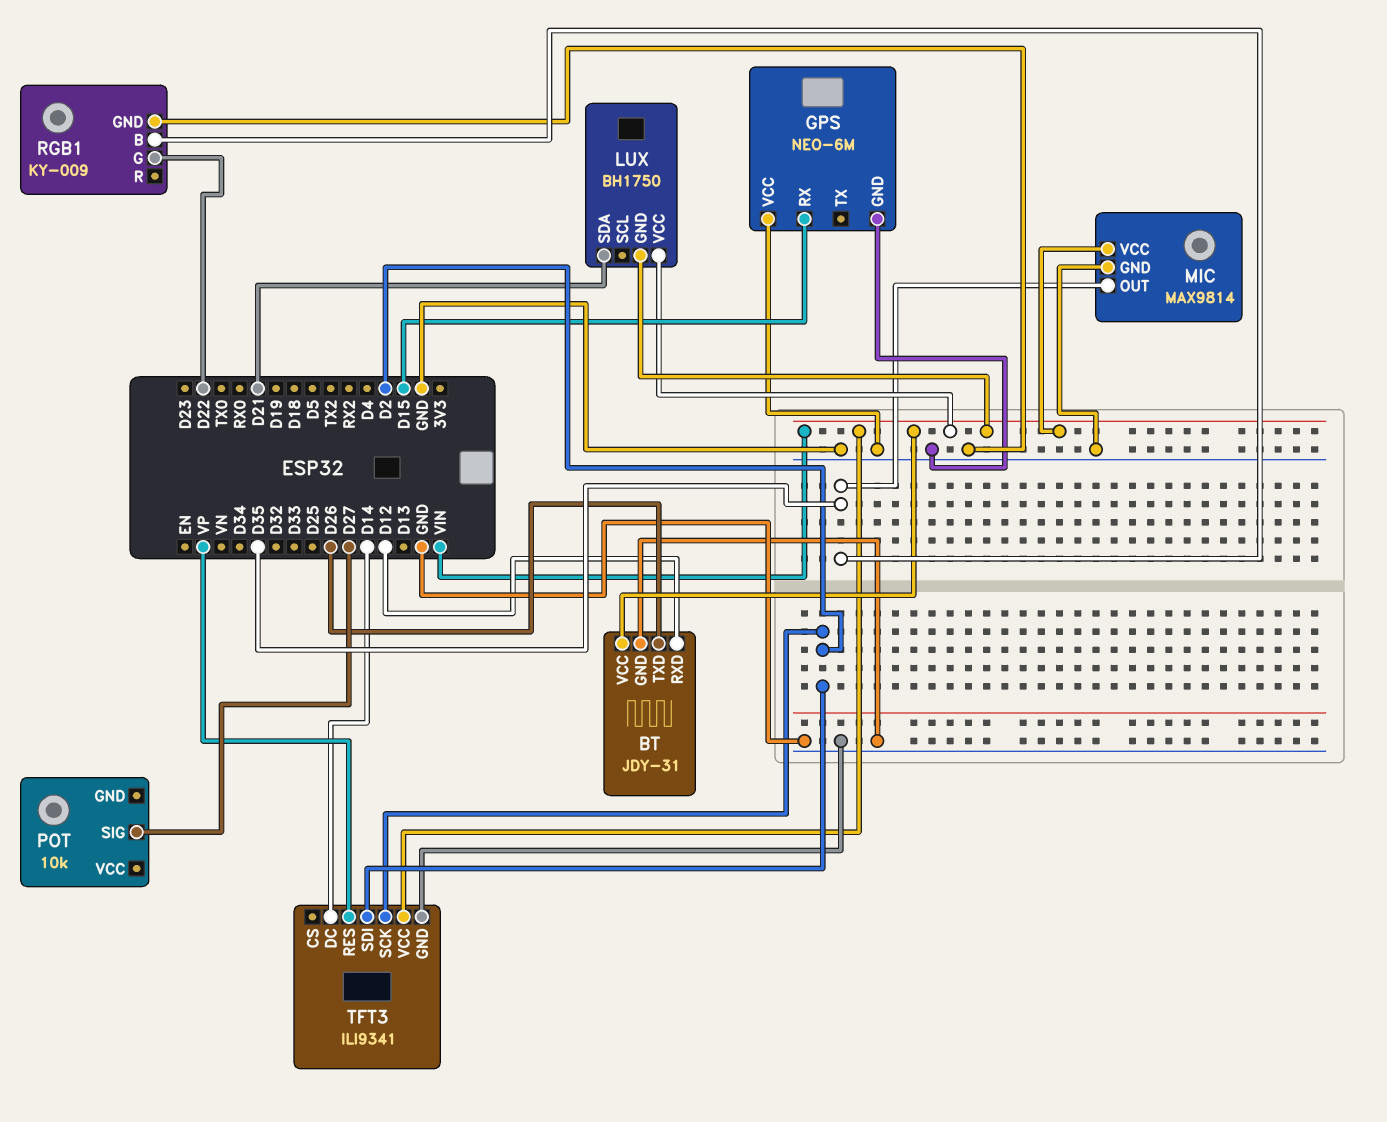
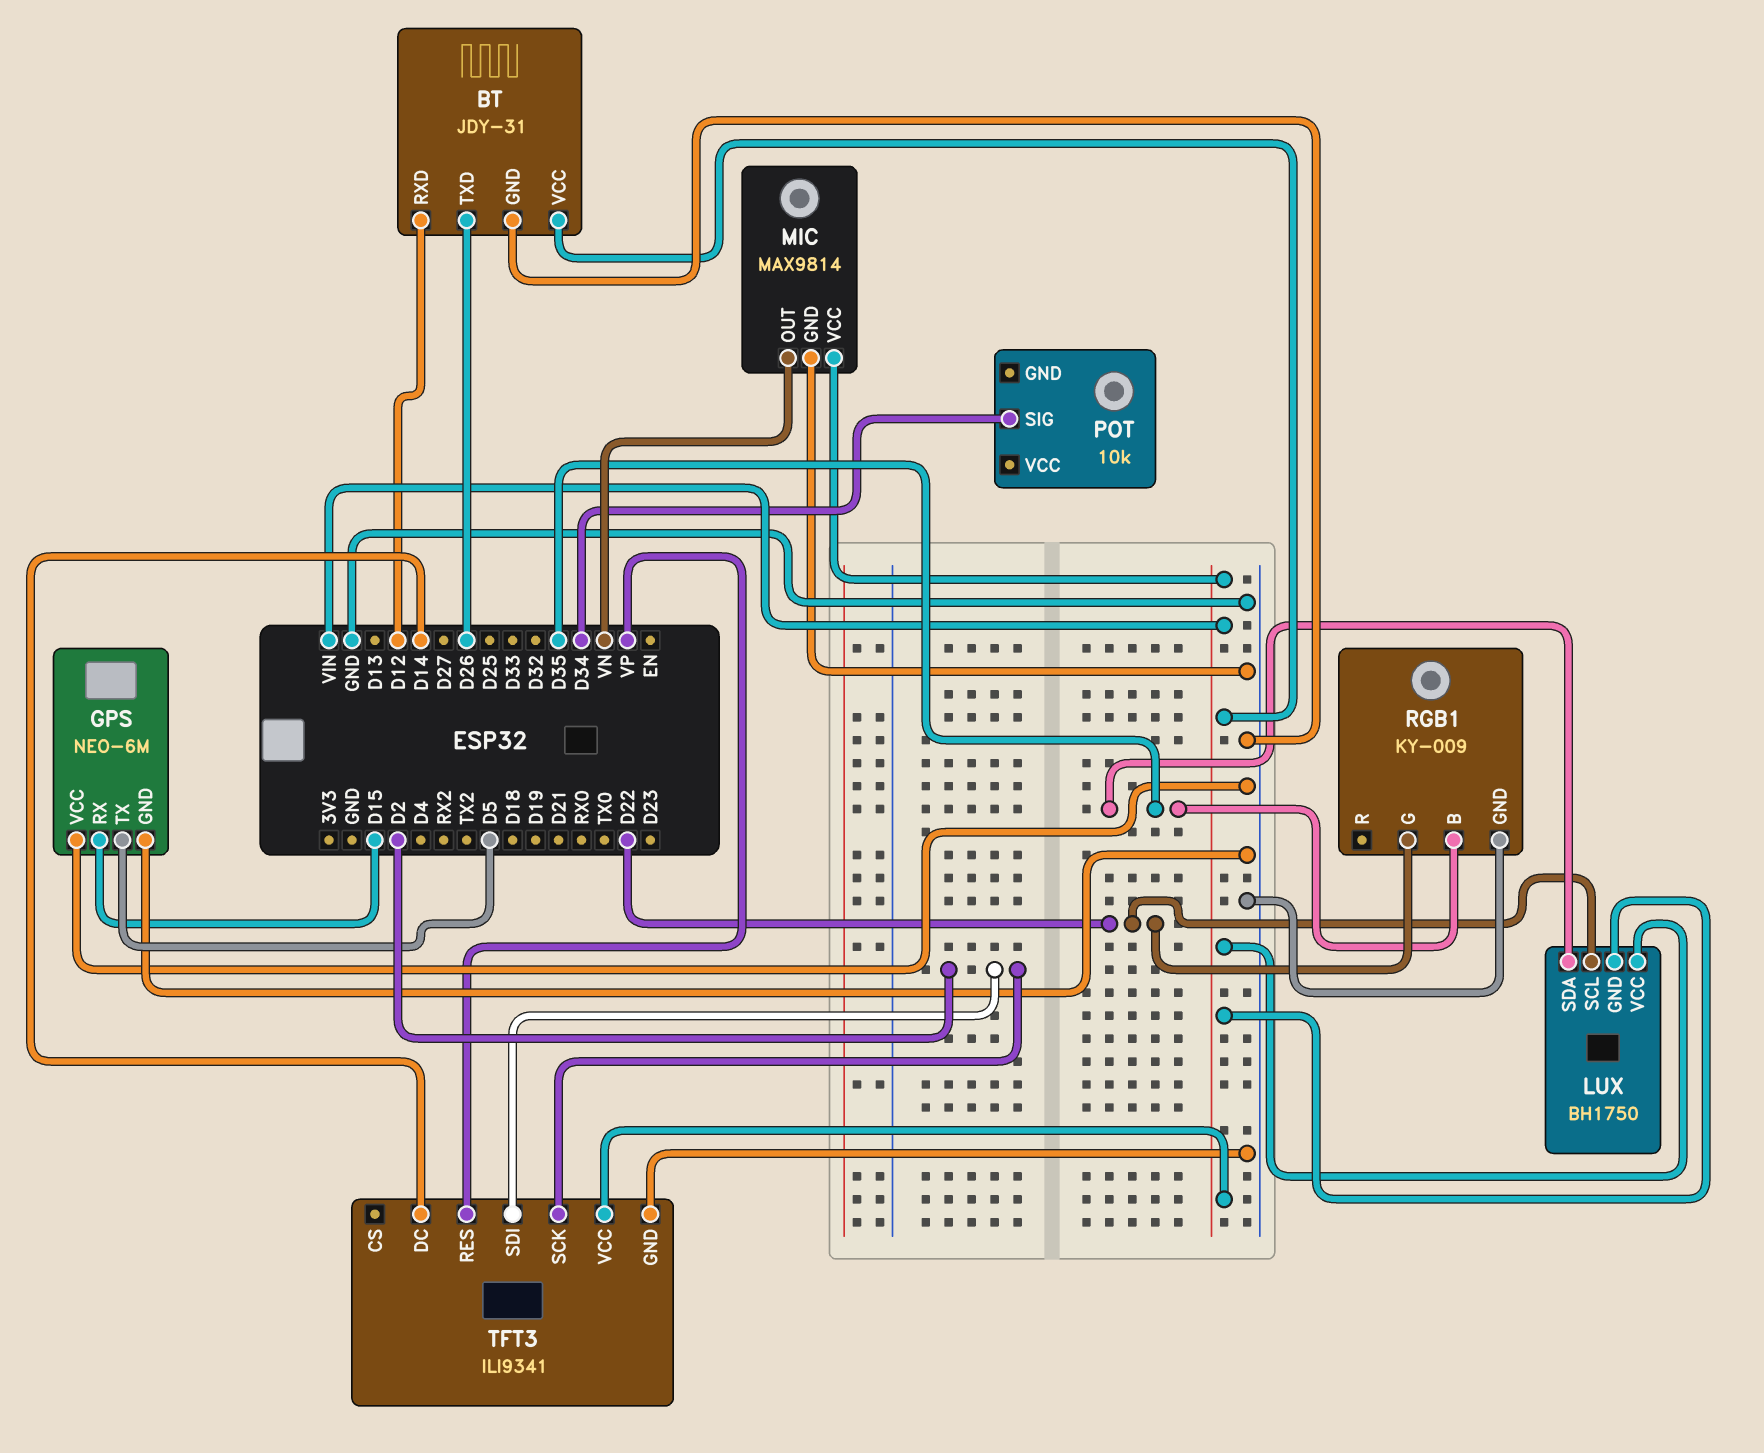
GPS pin TX: none -> D5
LUX pin SCL: none -> D22
LUX pin SDA: D21 -> D35
MIC pin OUT: D35 -> VN
POT pin SIG: D27 -> D34

